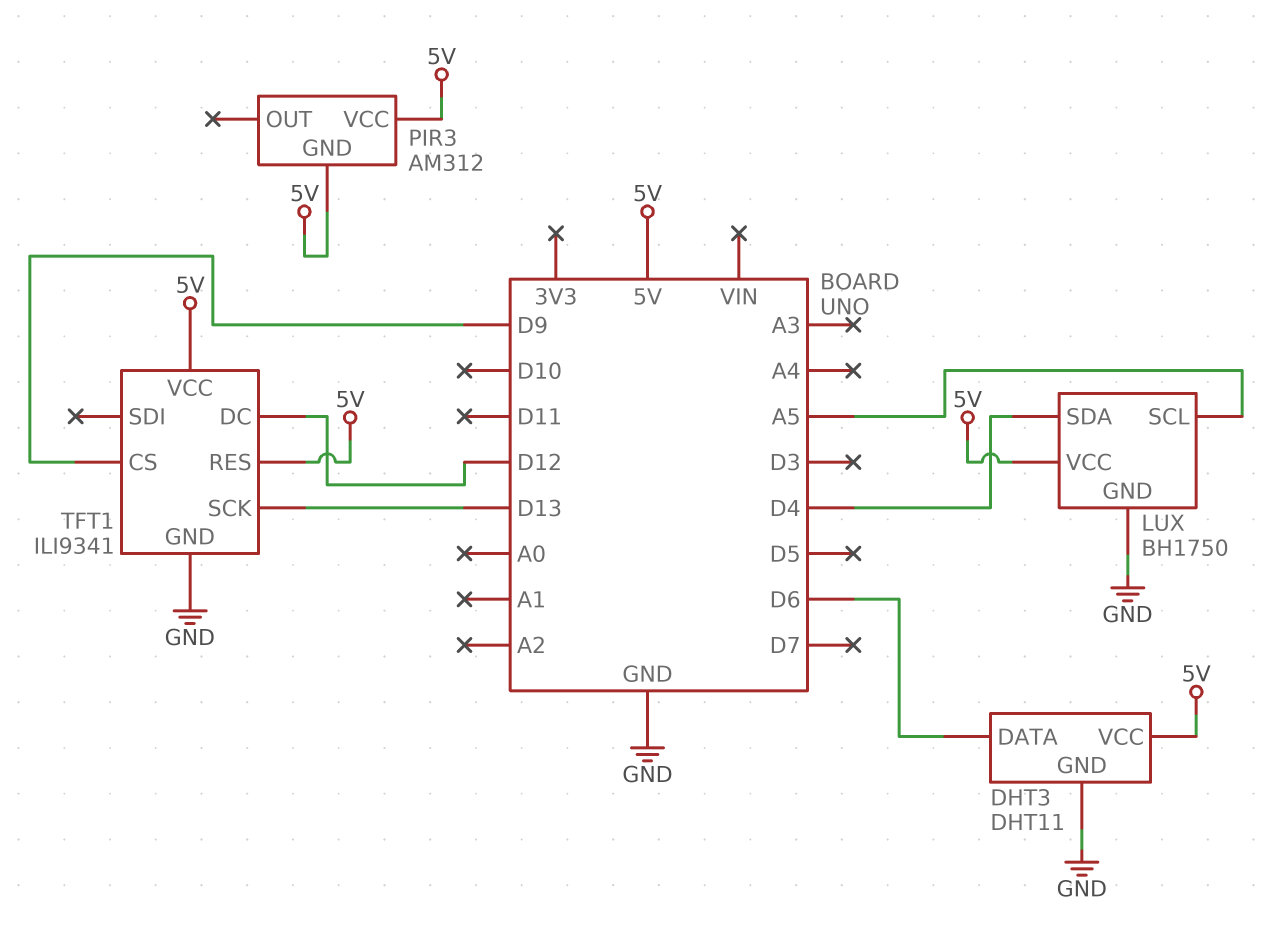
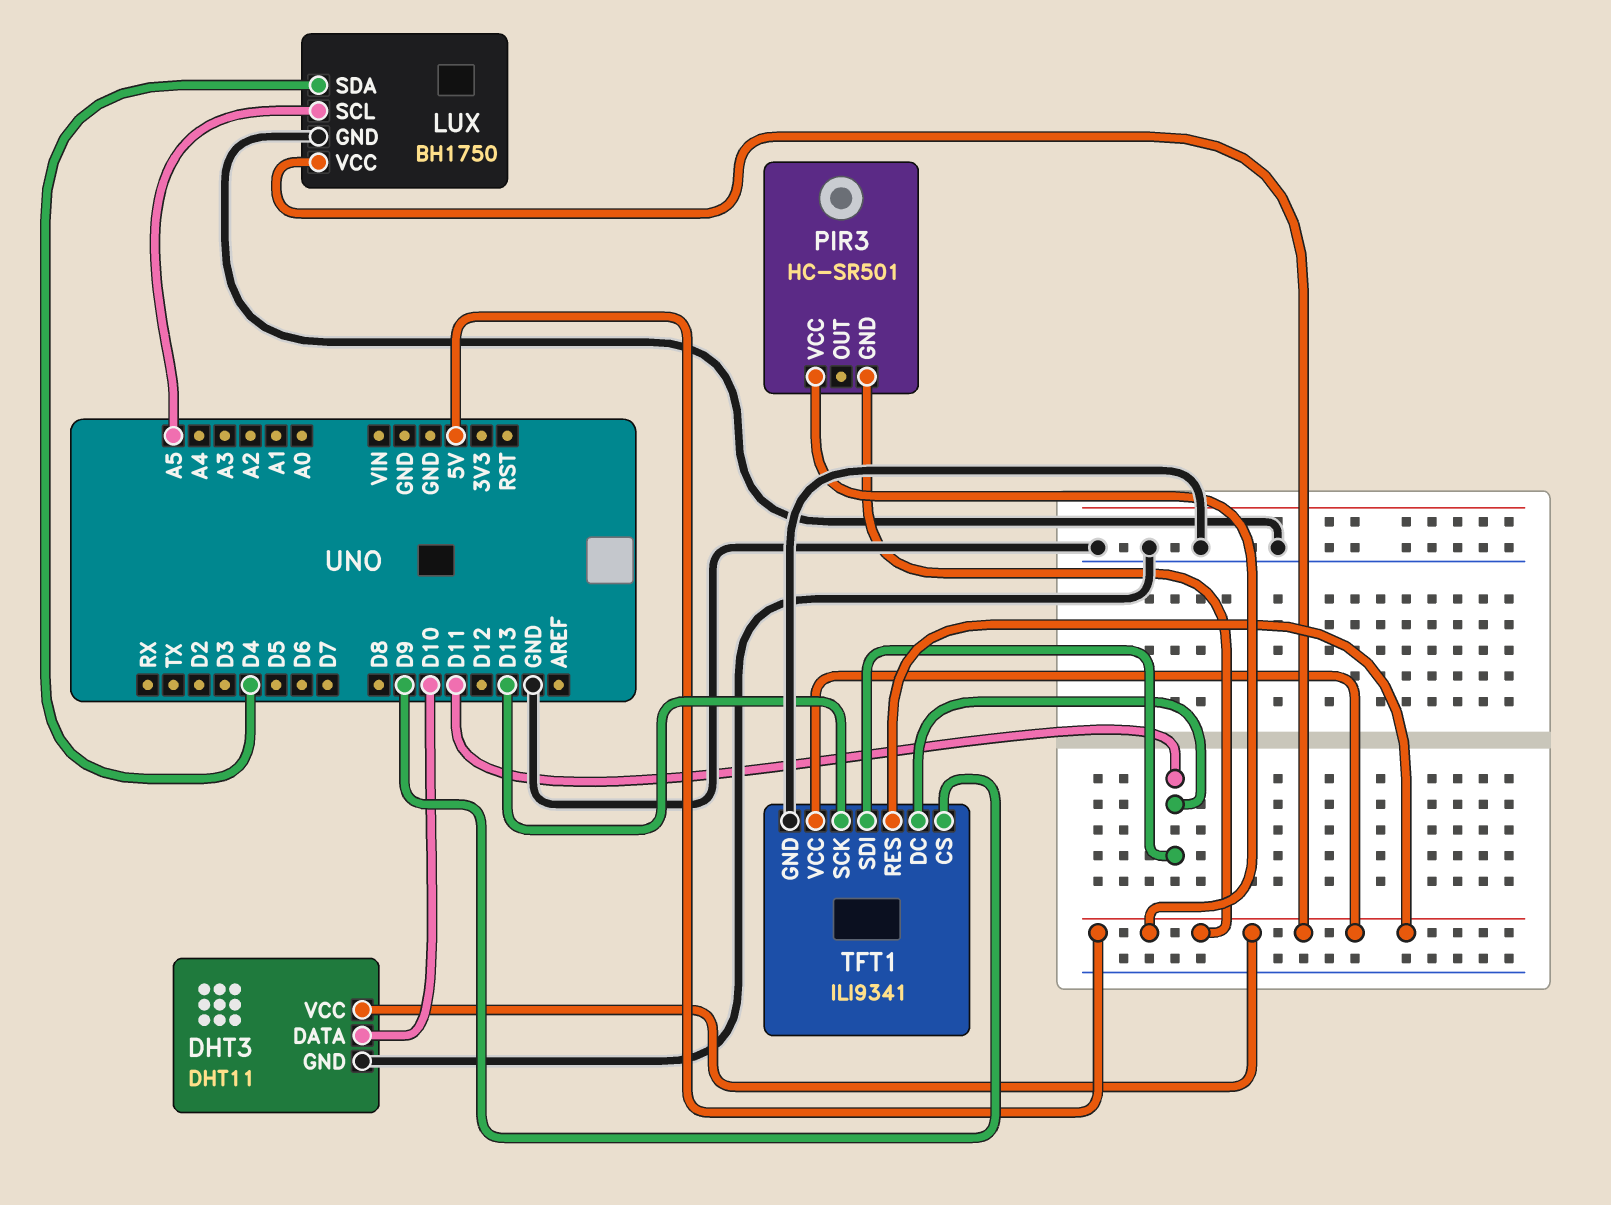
DHT3 pin DATA: D6 -> D10
PIR3: AM312 -> HC-SR501
TFT1 pin DC: D12 -> D11
TFT1 pin SDI: none -> D11

